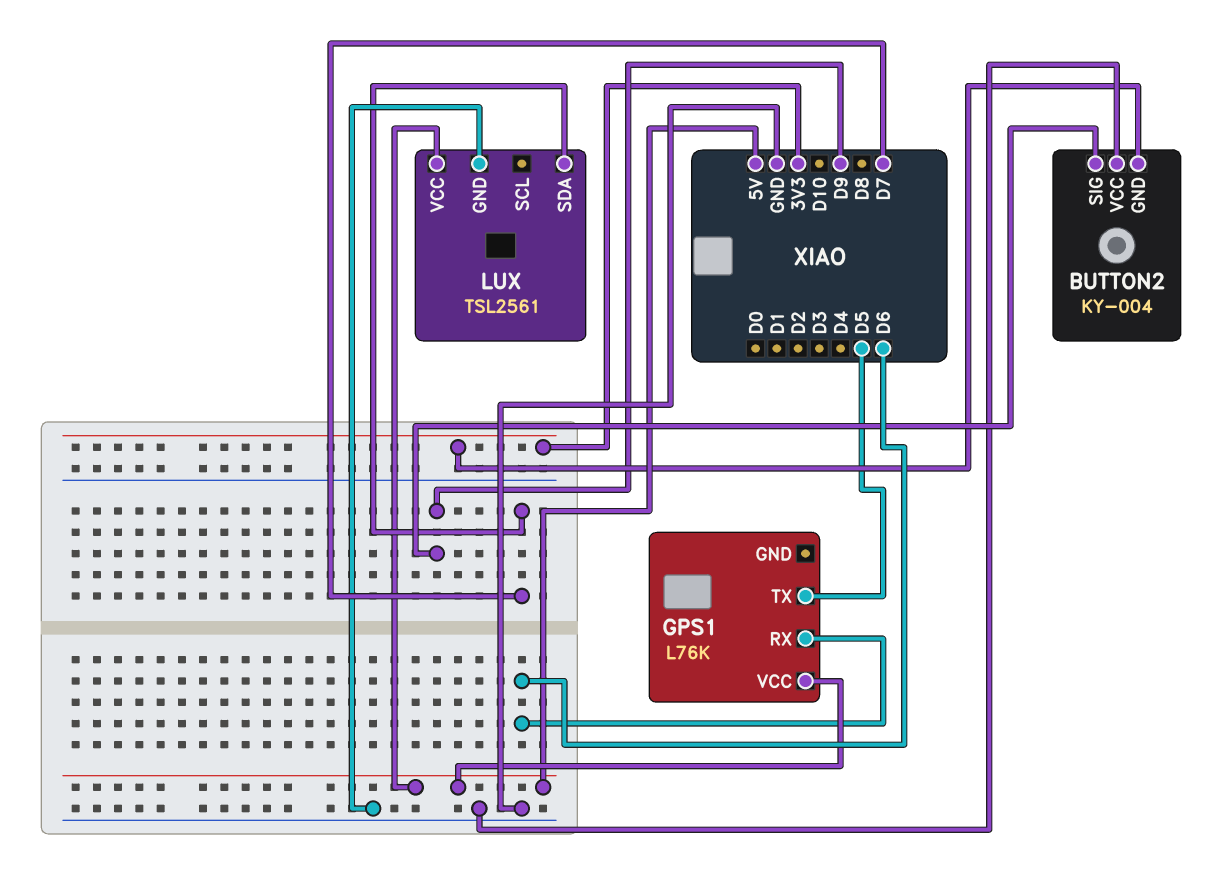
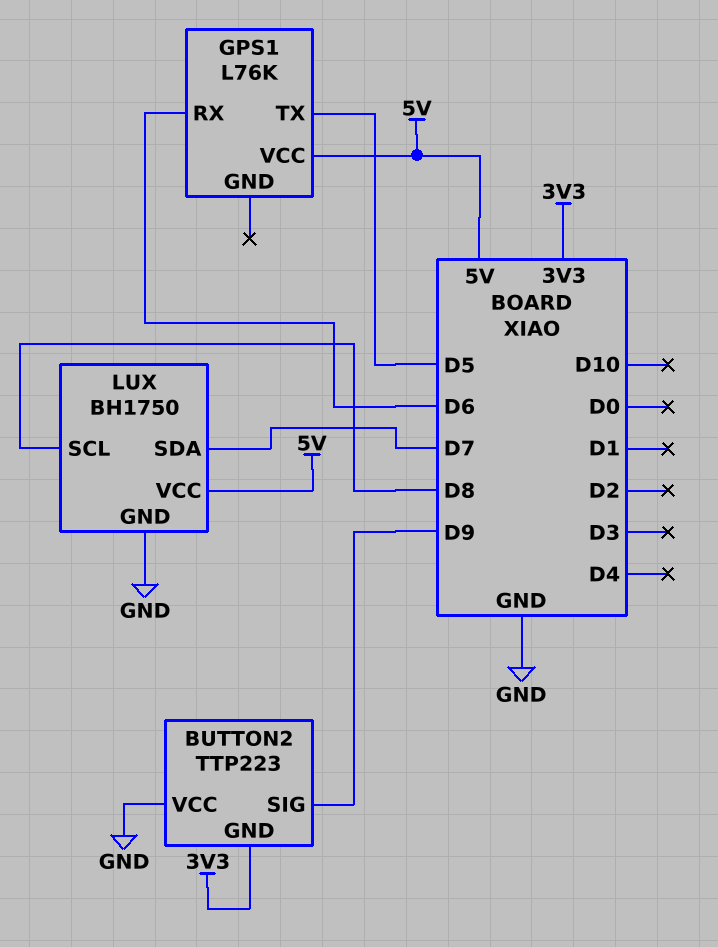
BUTTON2: KY-004 -> TTP223
LUX: TSL2561 -> BH1750
LUX pin SCL: none -> D8

